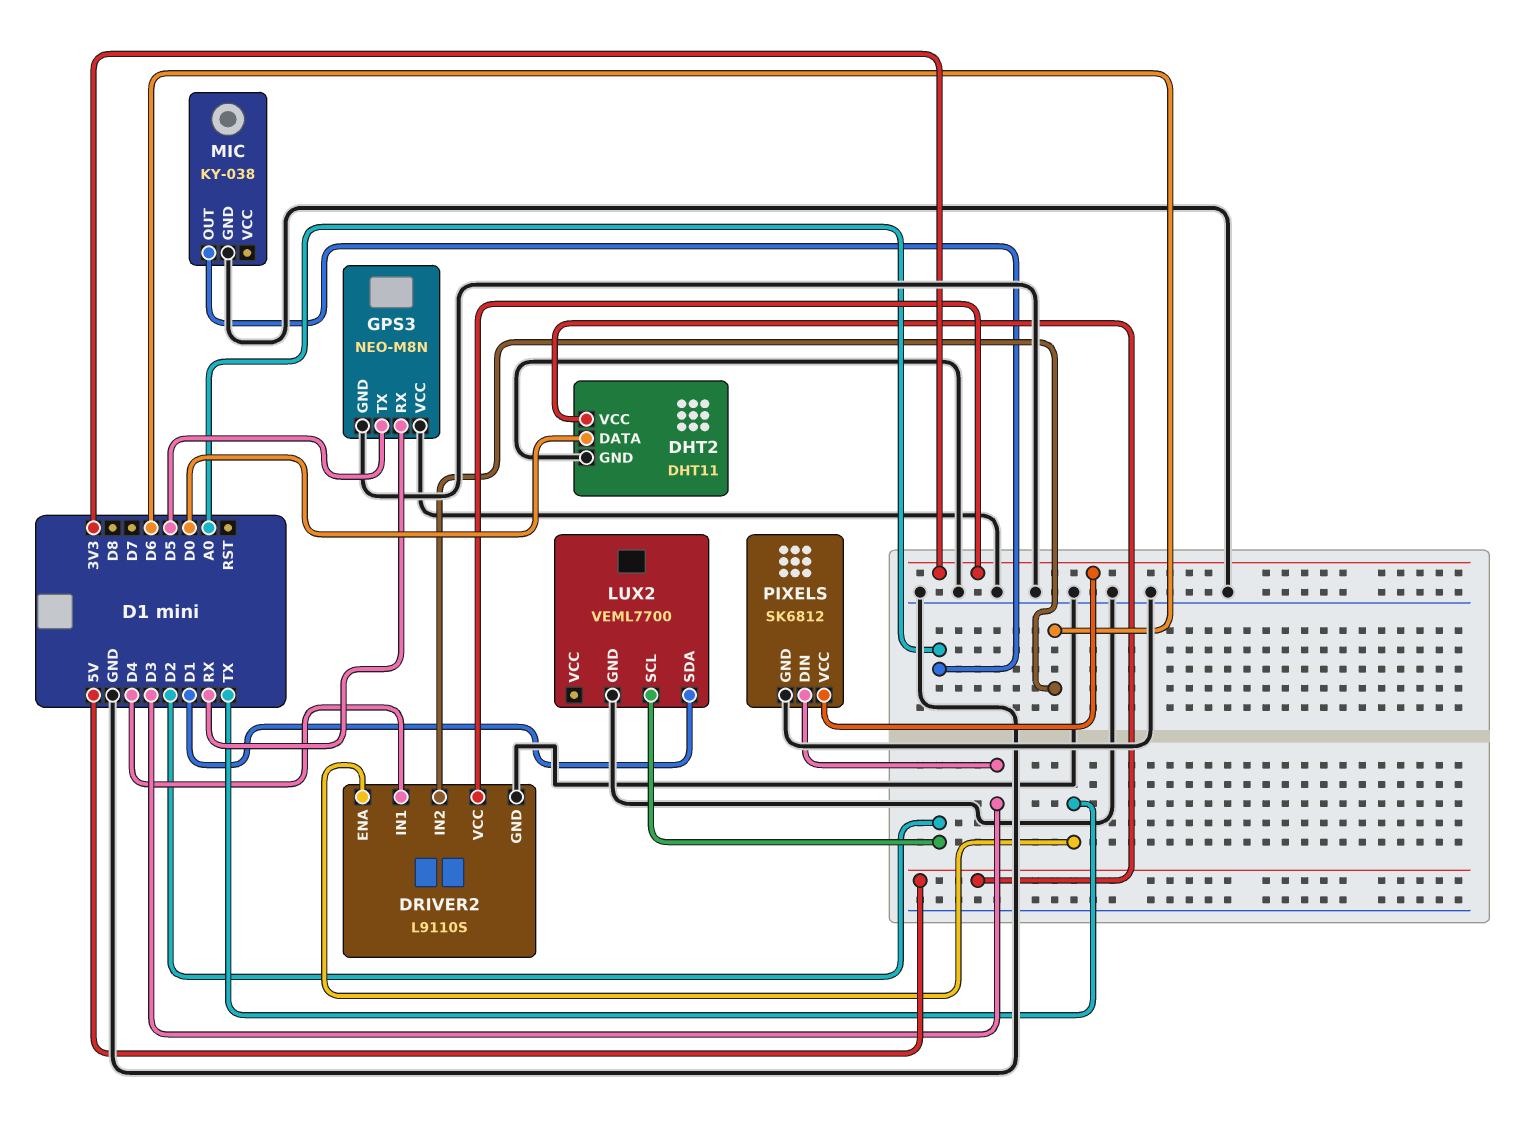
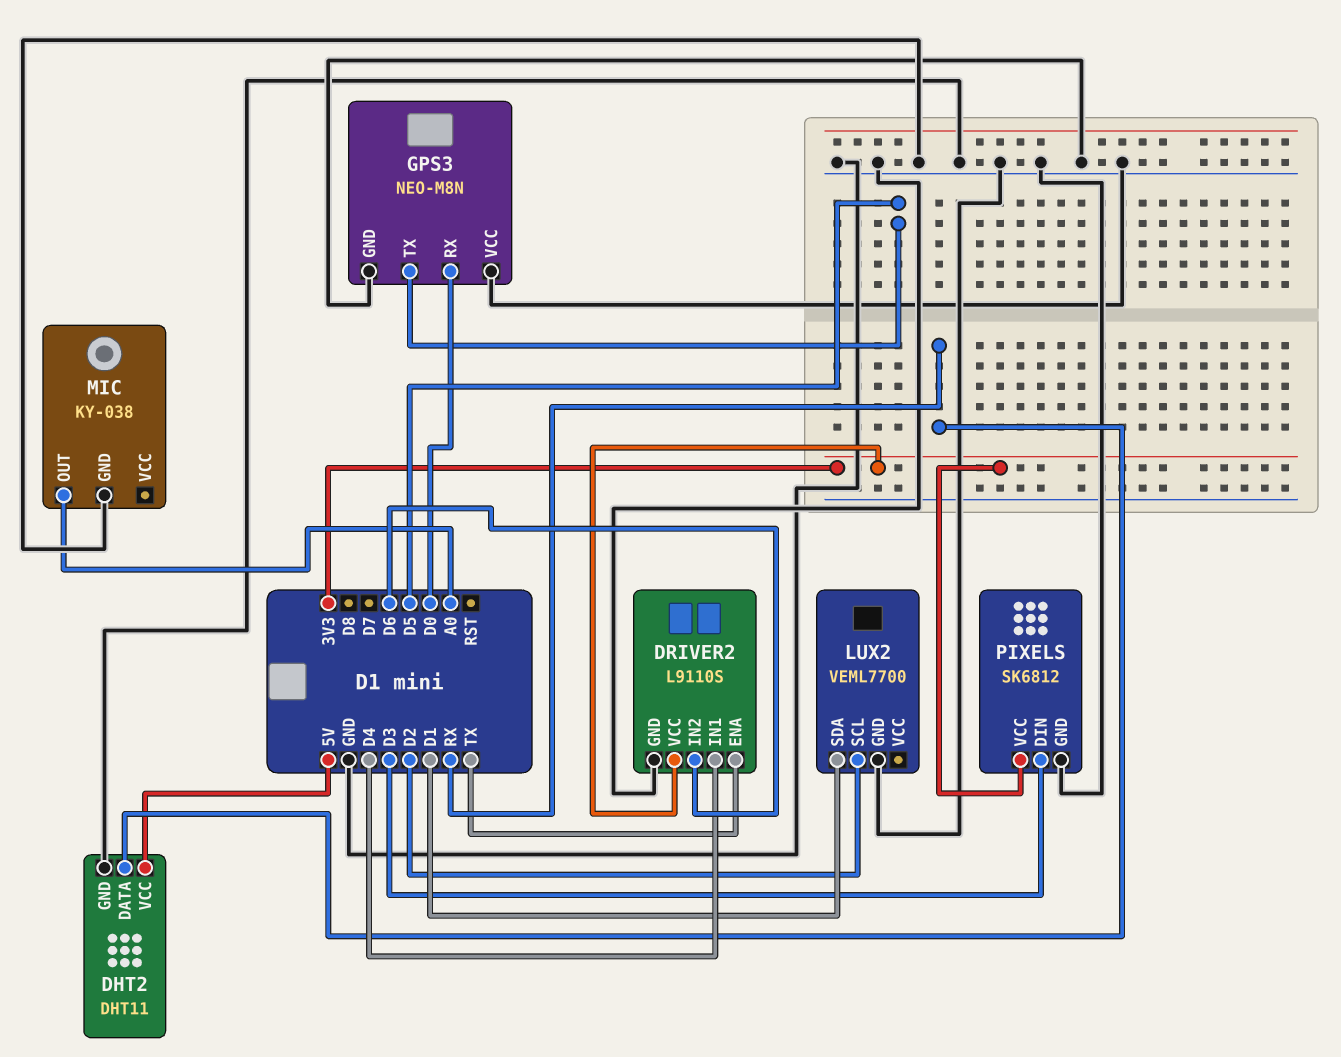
DHT2 pin DATA: D0 -> RX
GPS3 pin RX: RX -> D0

